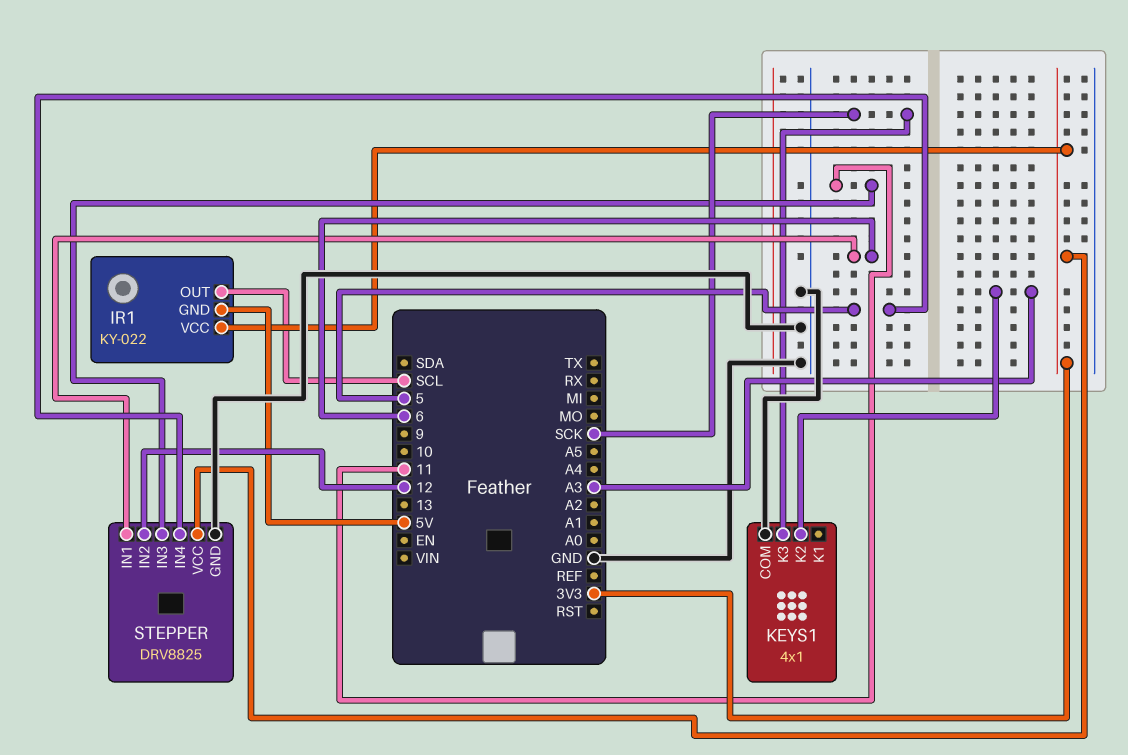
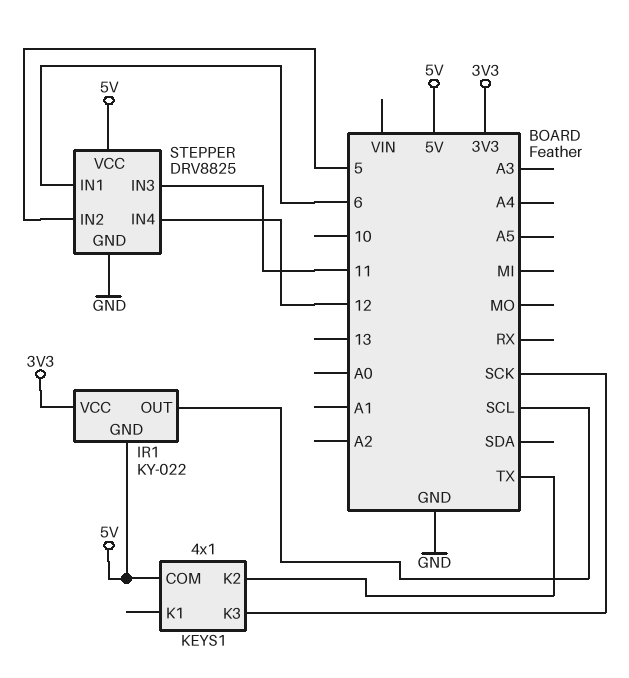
KEYS1 pin COM: GND -> 5V
KEYS1 pin K2: A3 -> TX
STEPPER pin IN2: 12 -> 5
STEPPER pin IN4: 5 -> 12
STEPPER pin VCC: 3V3 -> 5V

